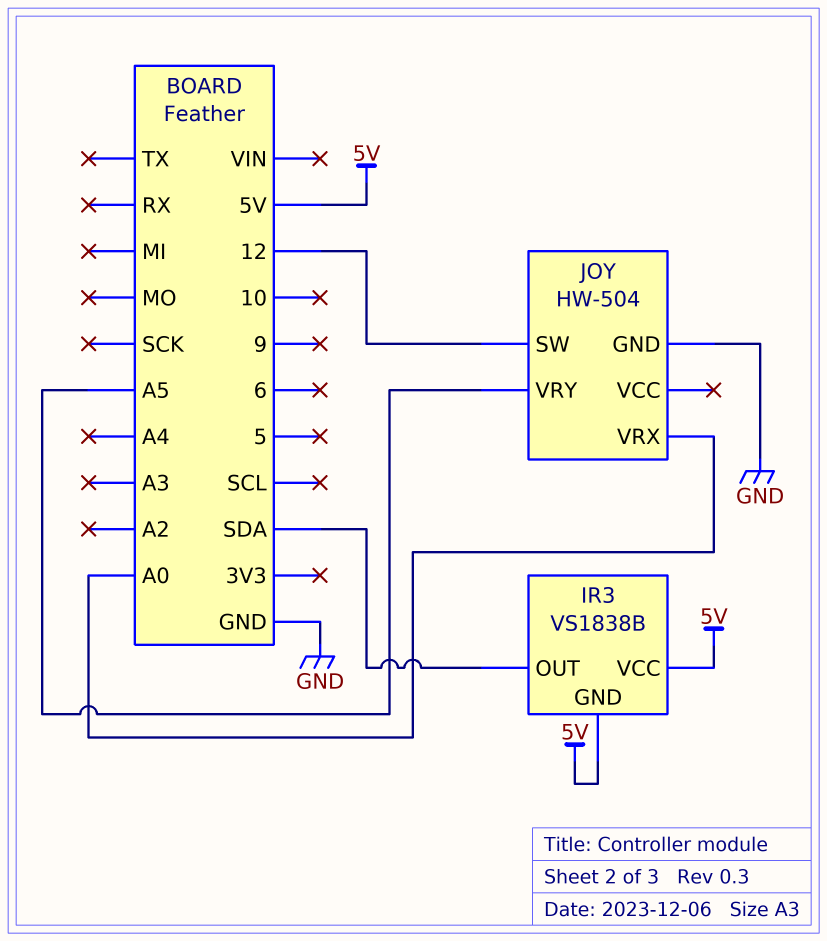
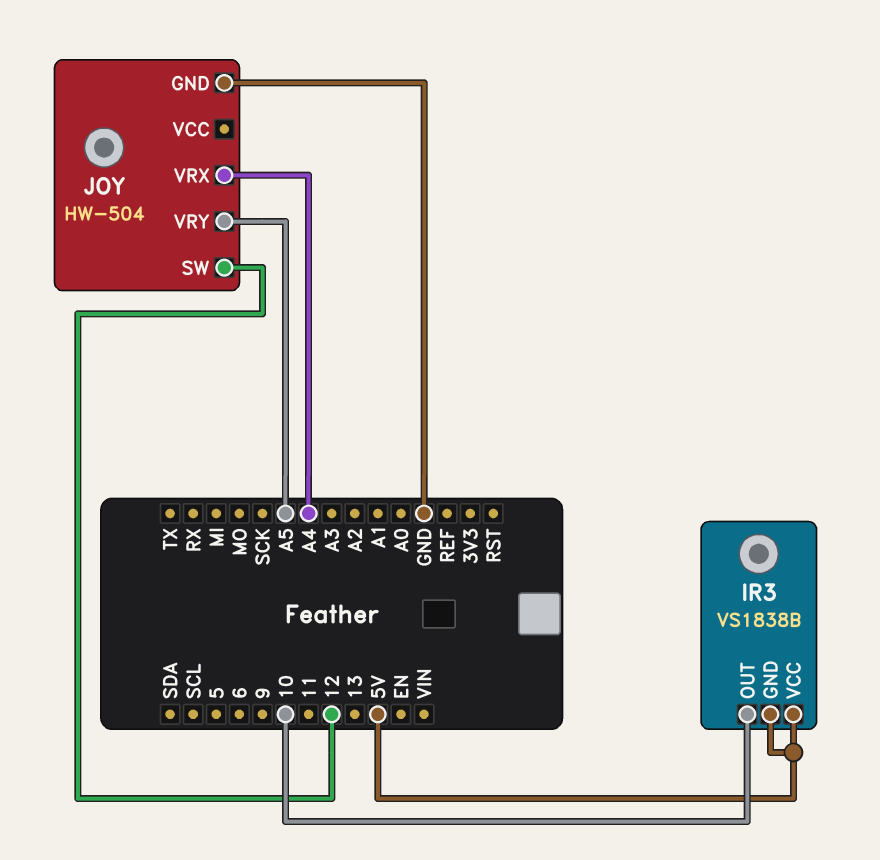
IR3 pin OUT: SDA -> 10
JOY pin VRX: A0 -> A4

